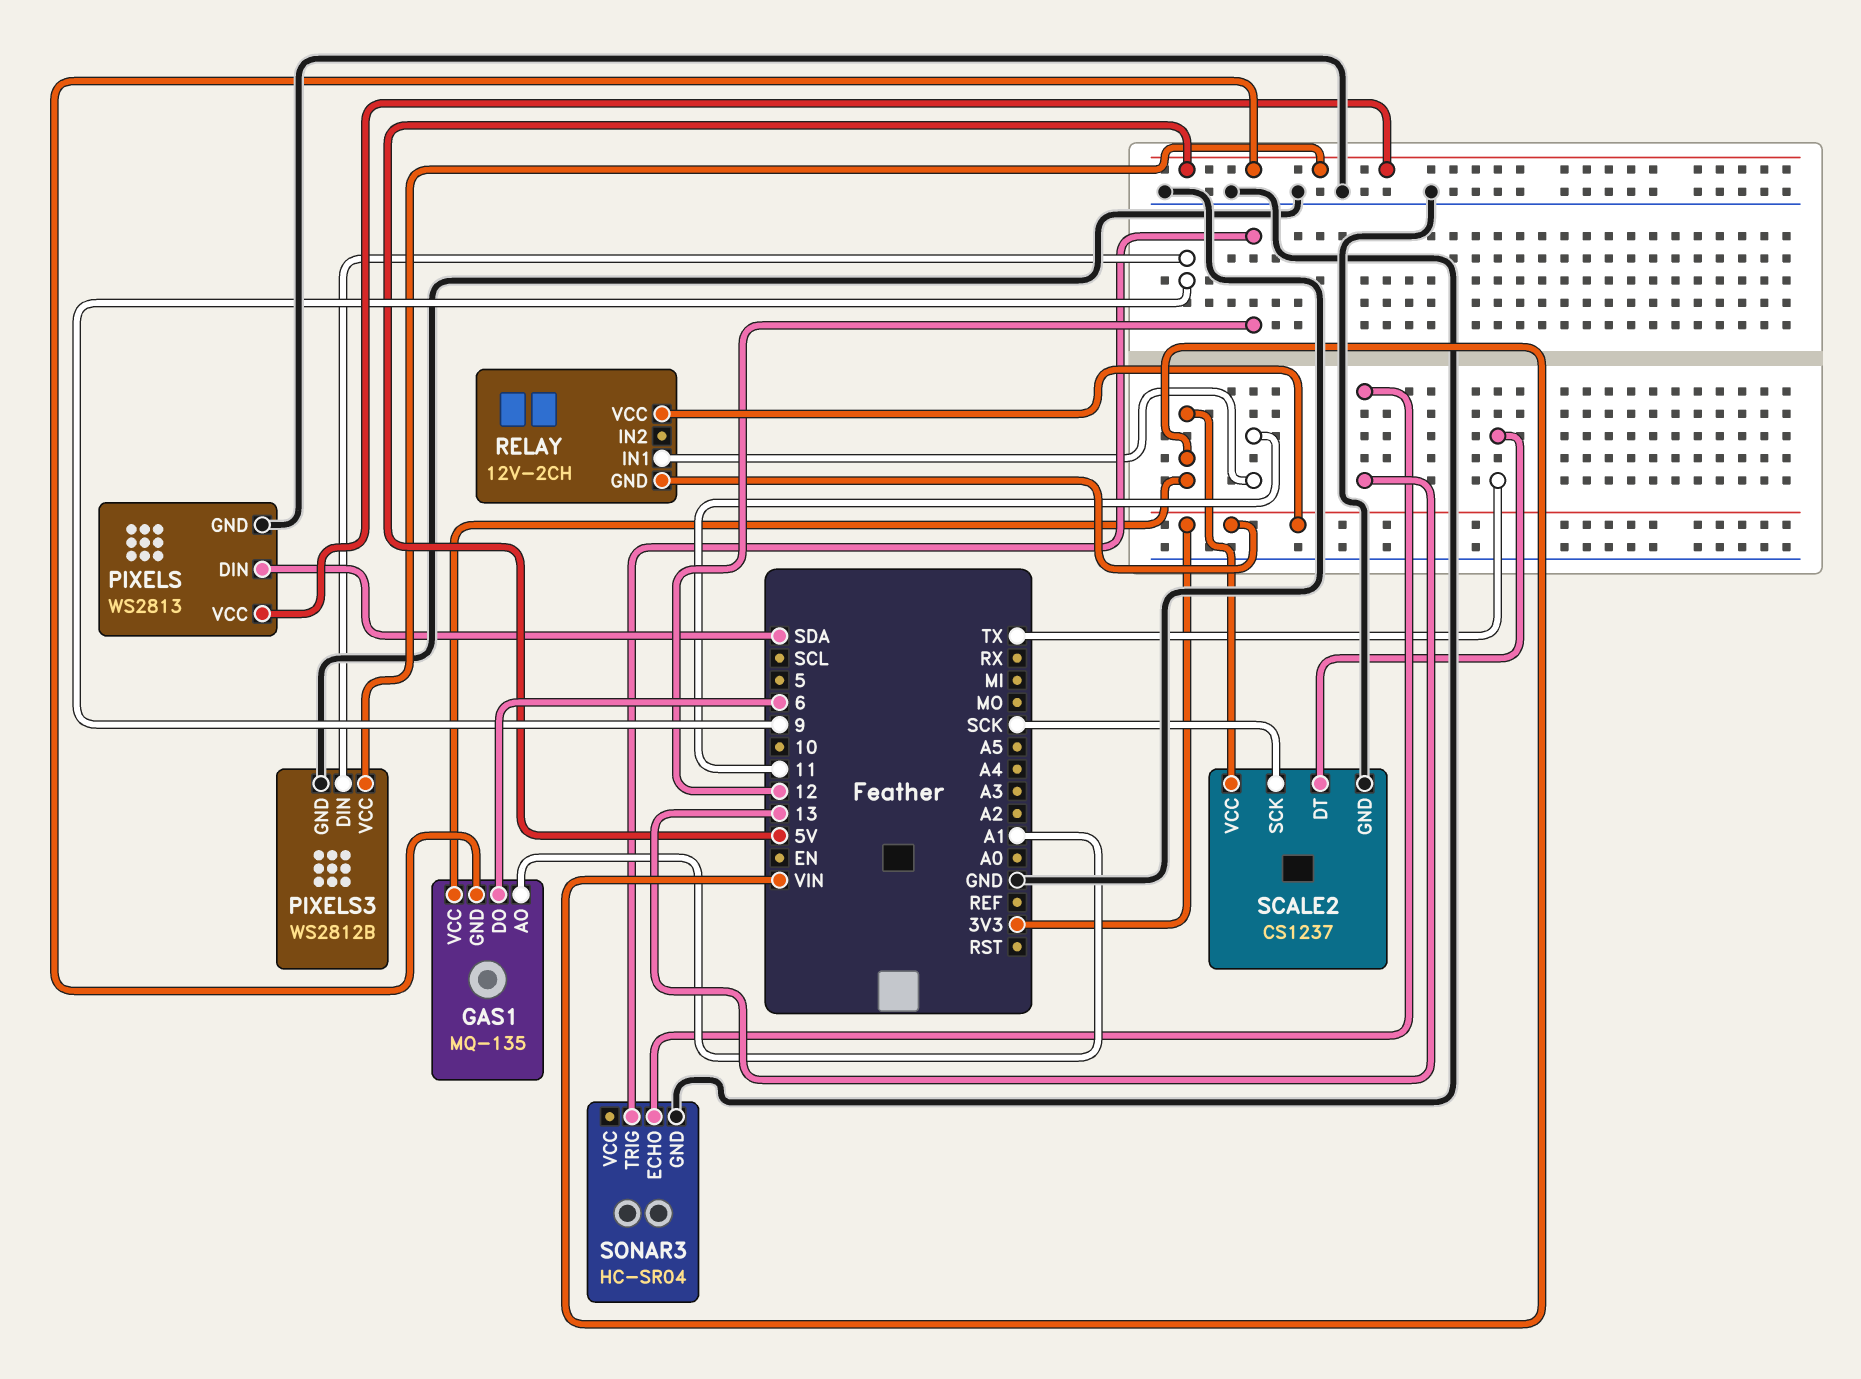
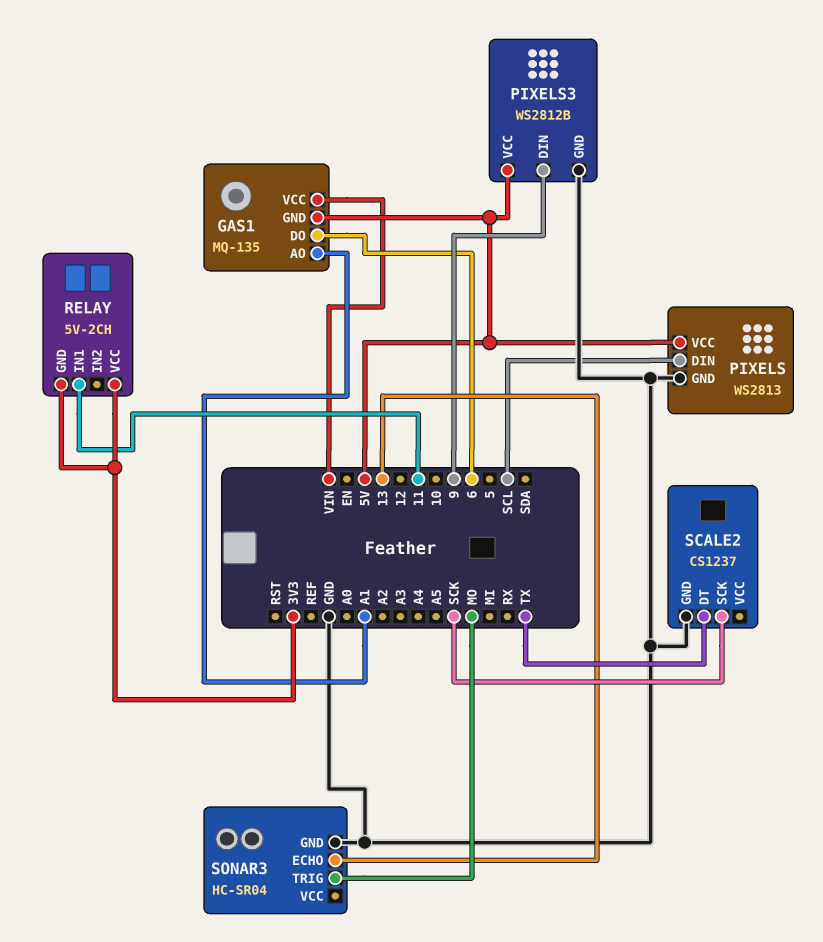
PIXELS pin DIN: SDA -> SCL
RELAY: 12V-2CH -> 5V-2CH
SCALE2 pin VCC: VIN -> none
SONAR3 pin TRIG: 12 -> MO

